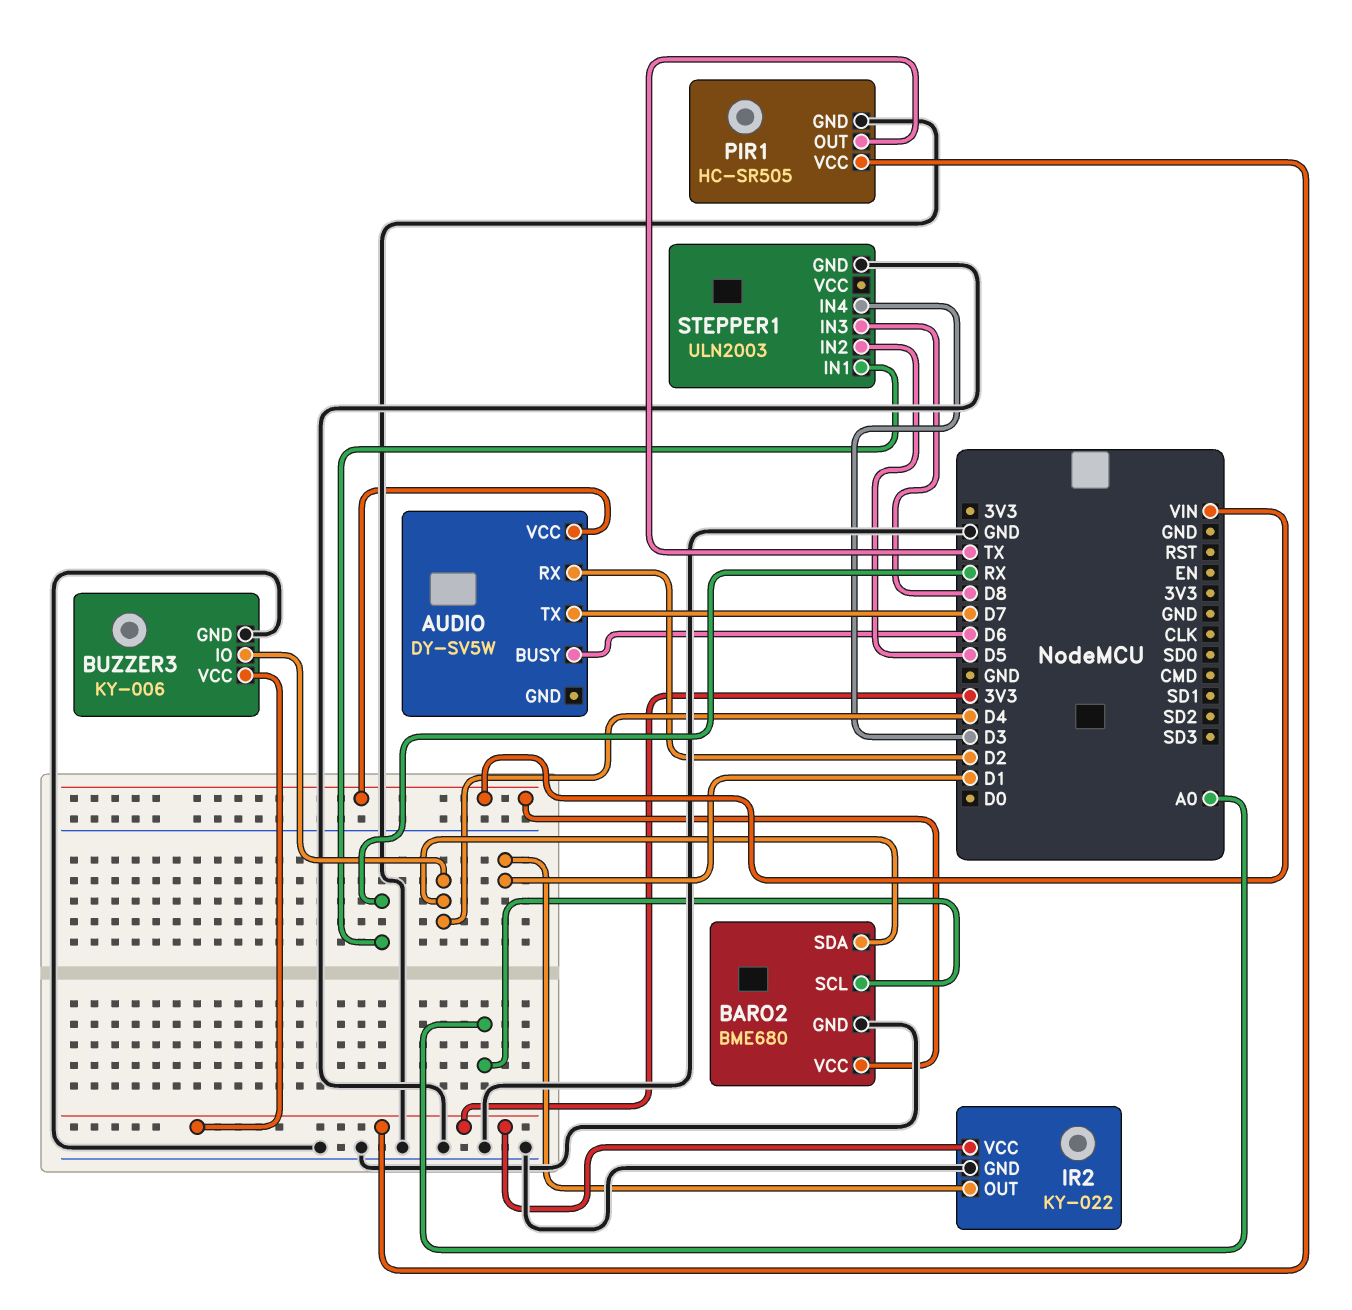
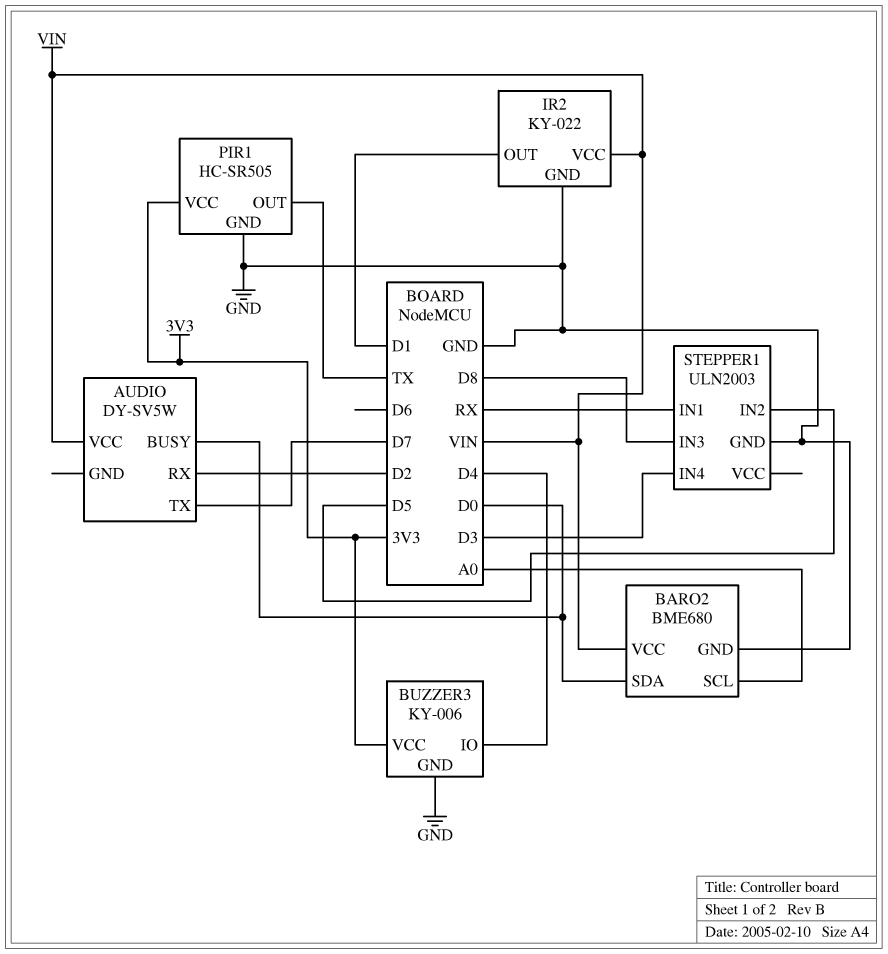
AUDIO pin BUSY: D6 -> D0
BARO2 pin SDA: D4 -> D0
IR2 pin VCC: 3V3 -> VIN

